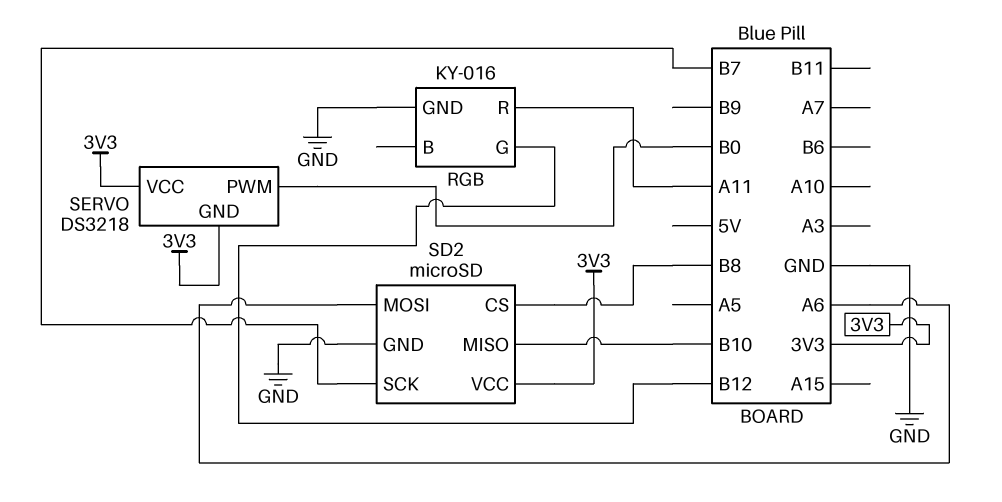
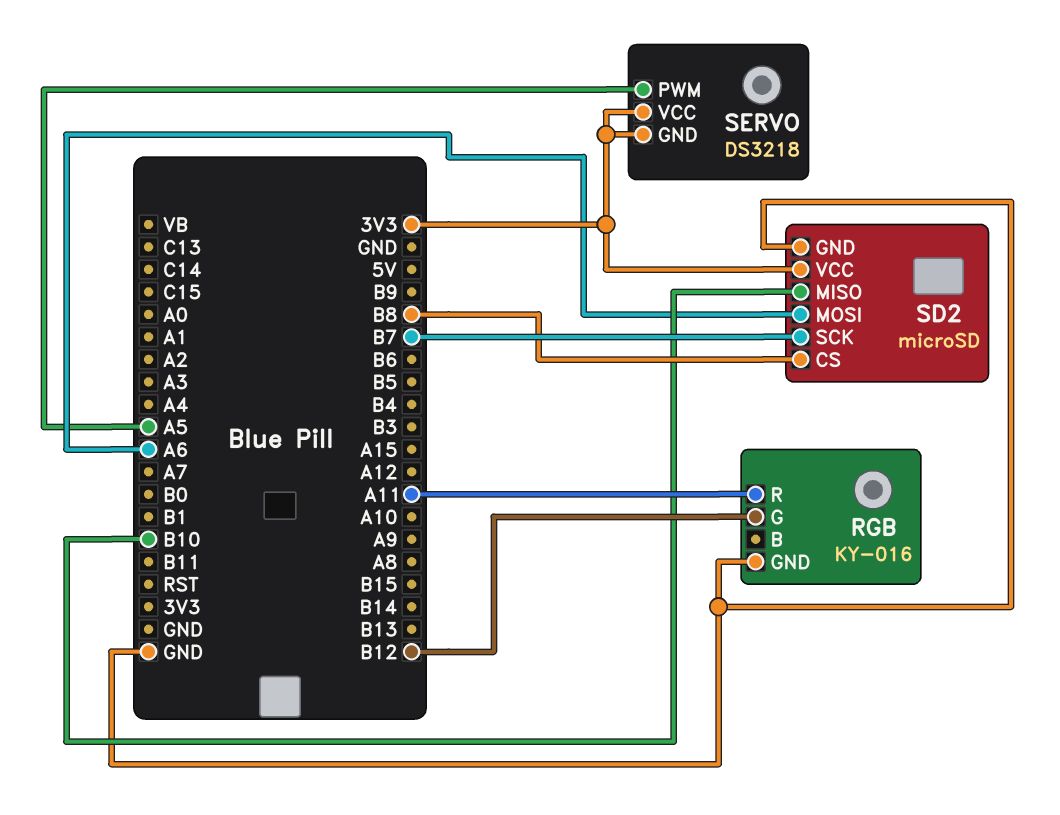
SERVO pin PWM: B0 -> A5

